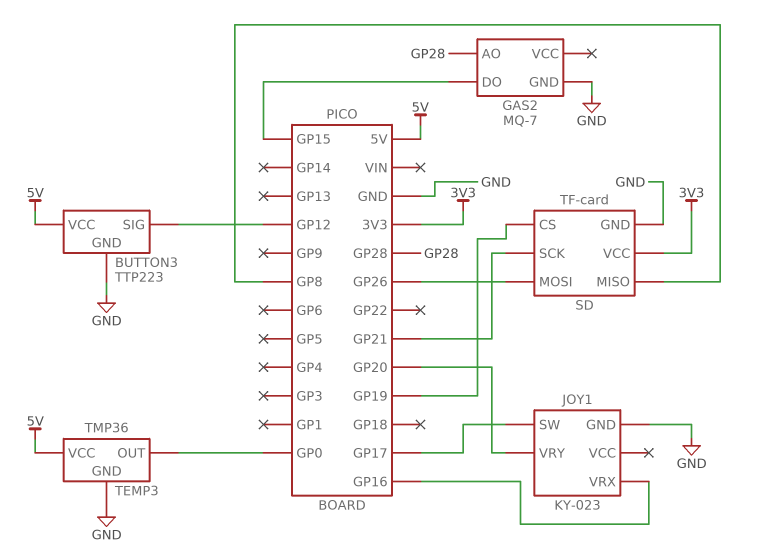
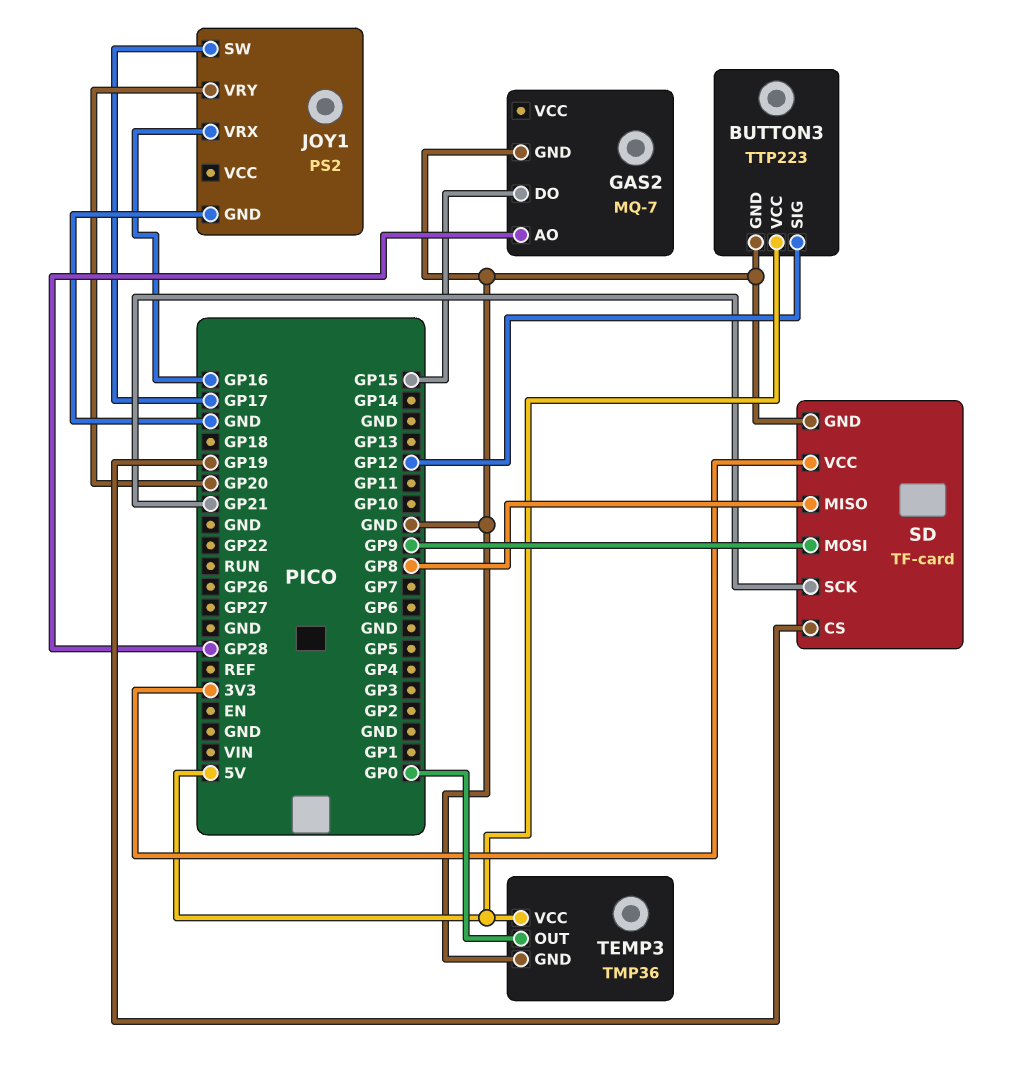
JOY1: KY-023 -> PS2
SD pin MOSI: GP26 -> GP9

